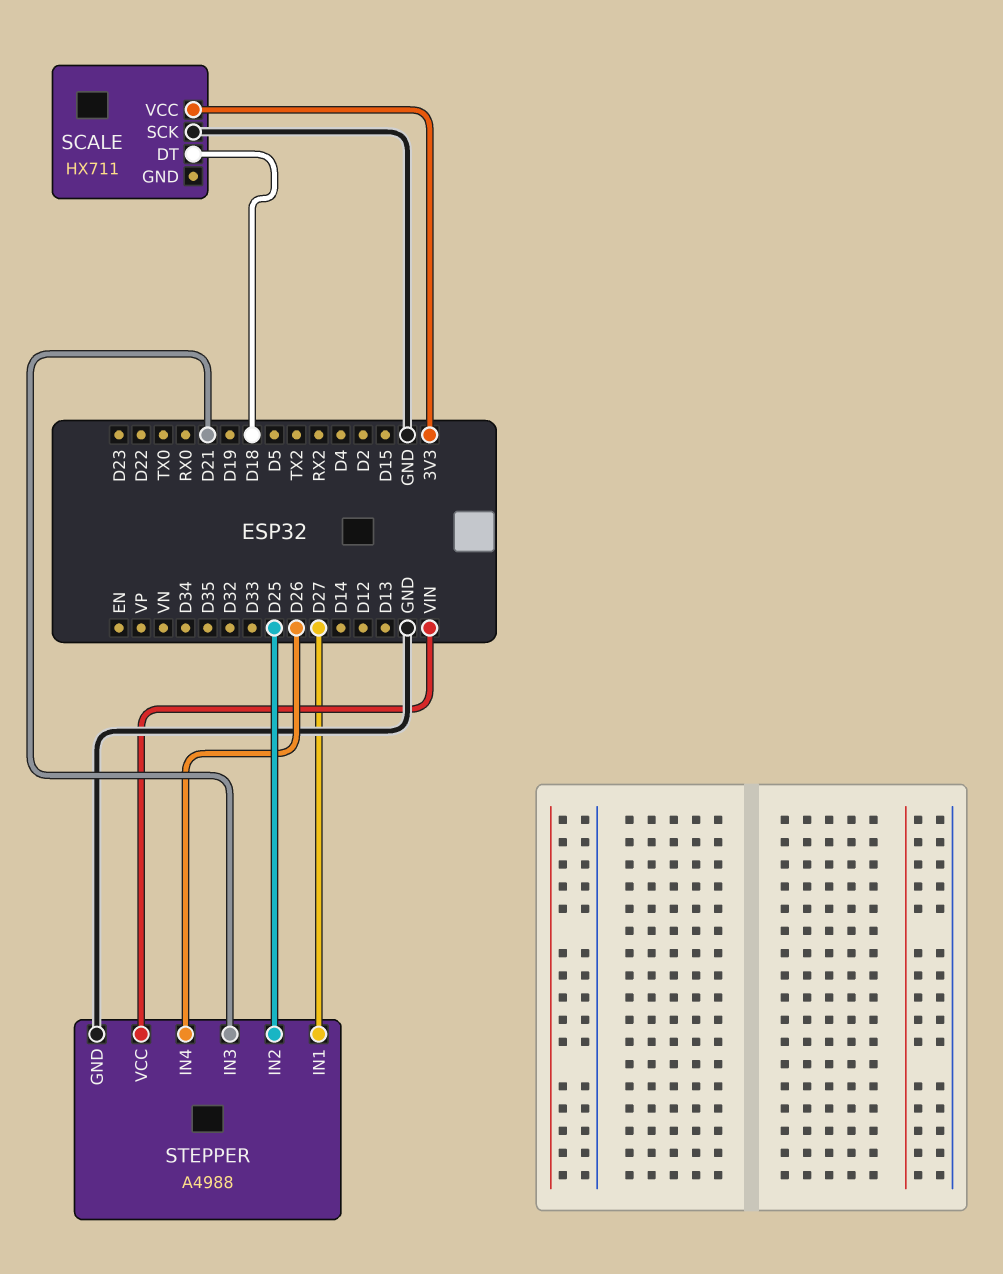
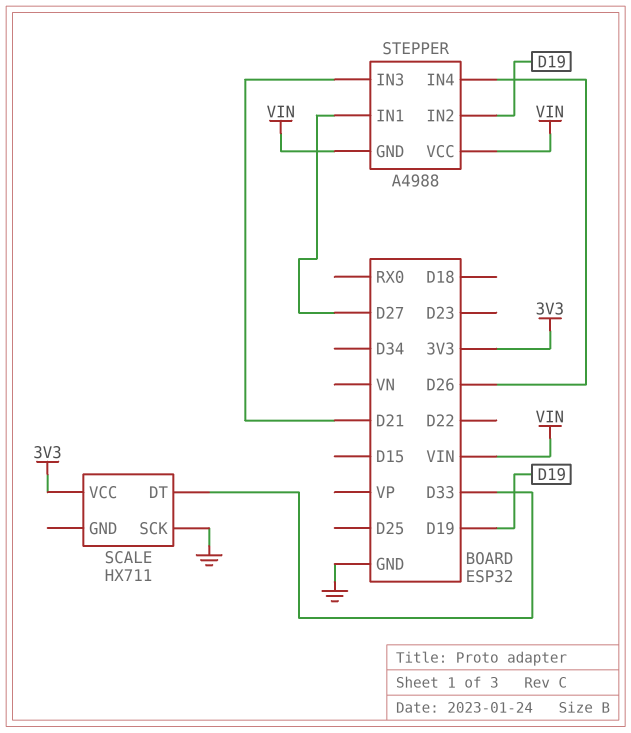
SCALE pin DT: D18 -> D33
STEPPER pin GND: GND -> VIN
STEPPER pin IN2: D25 -> D19

